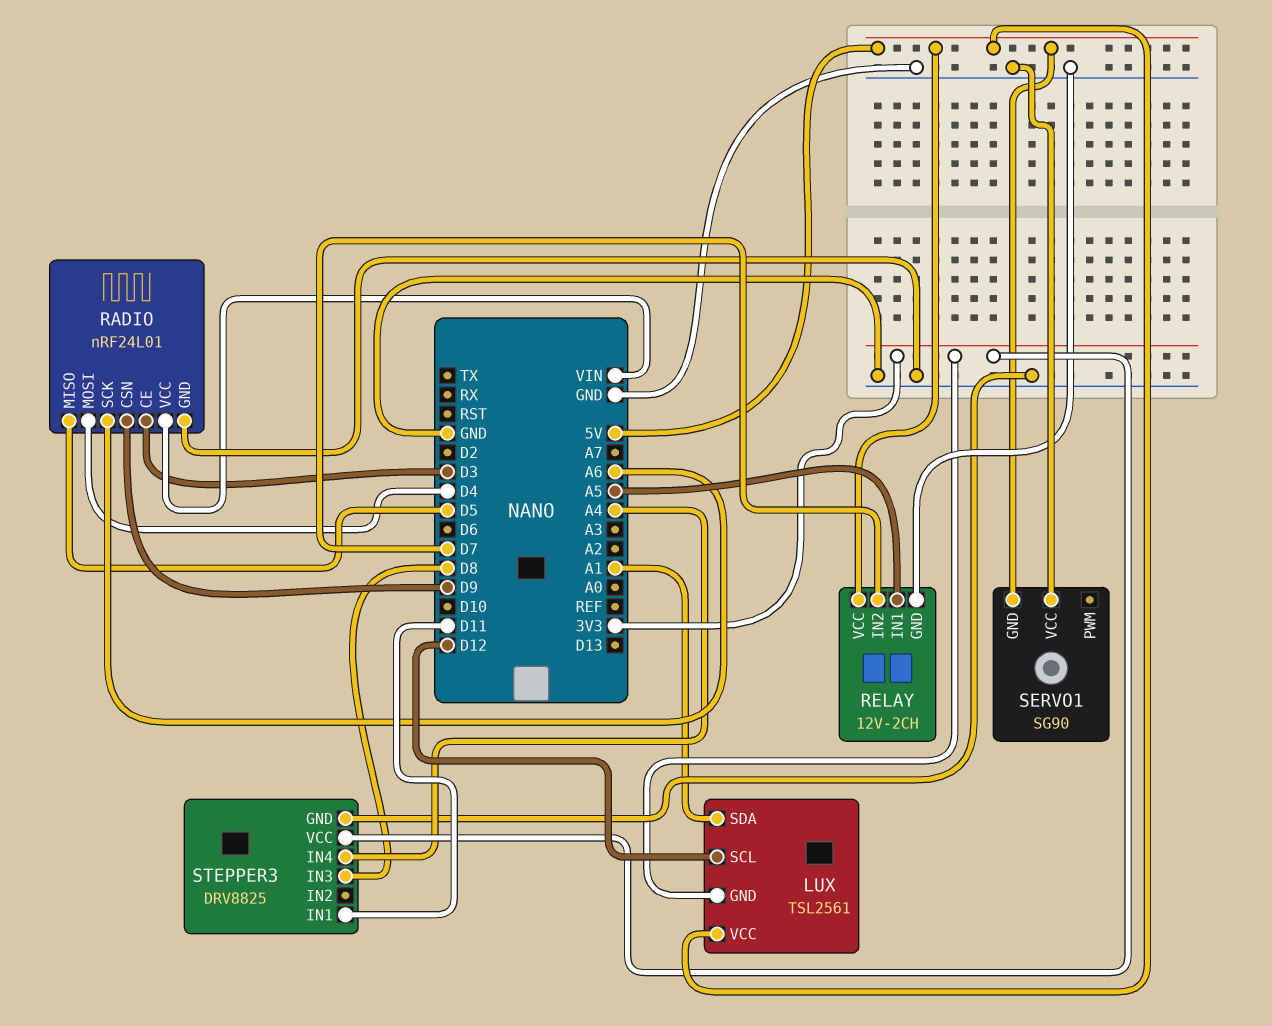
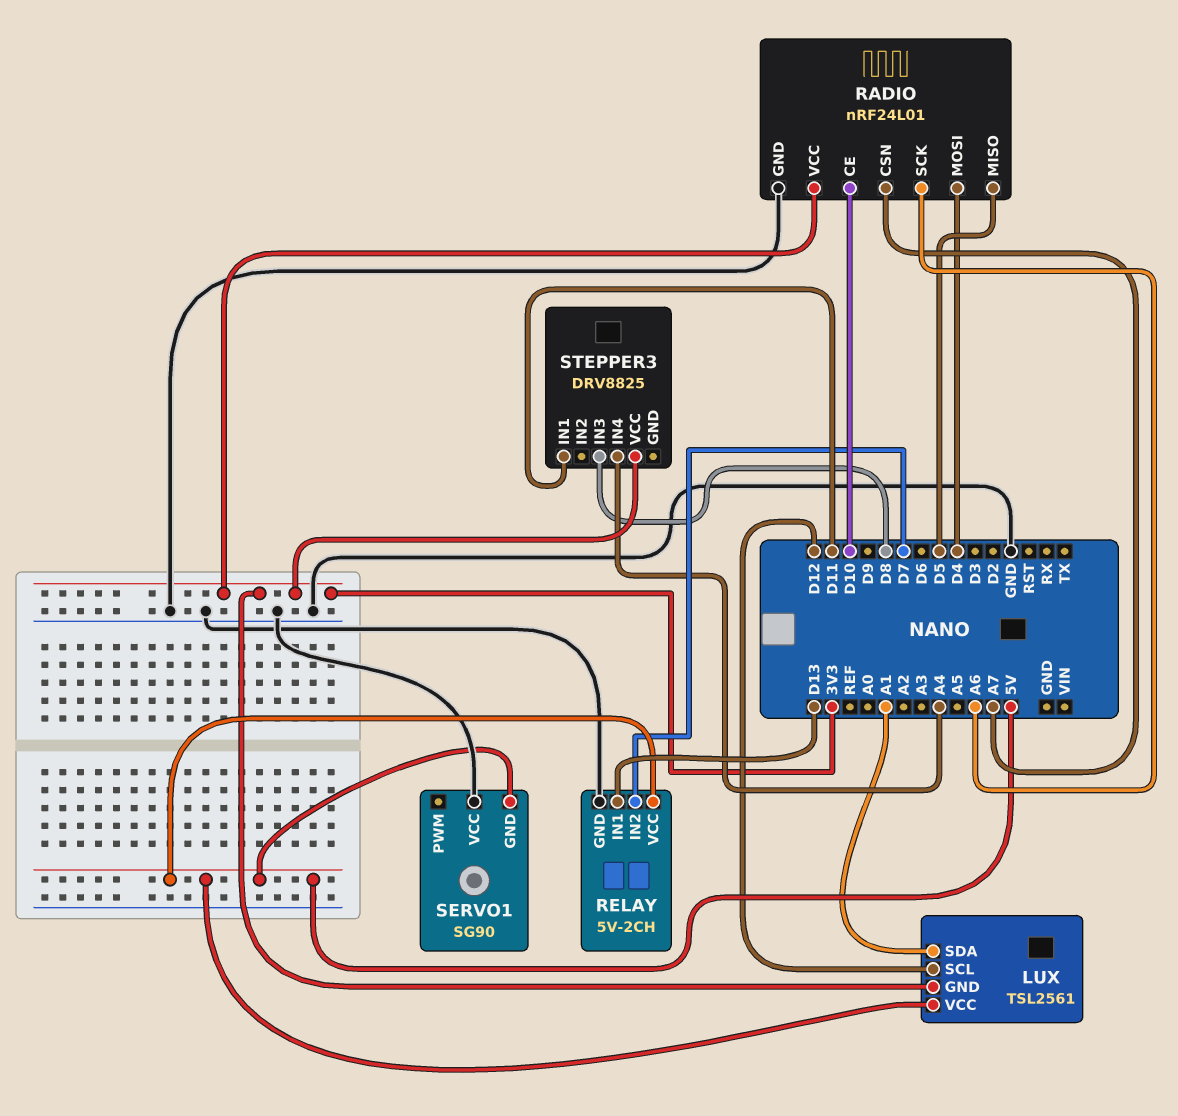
RADIO pin CE: D3 -> D10
RADIO pin CSN: D9 -> A7
RADIO pin VCC: VIN -> 3V3
RELAY: 12V-2CH -> 5V-2CH
RELAY pin IN1: A5 -> D13
STEPPER3 pin GND: GND -> none

